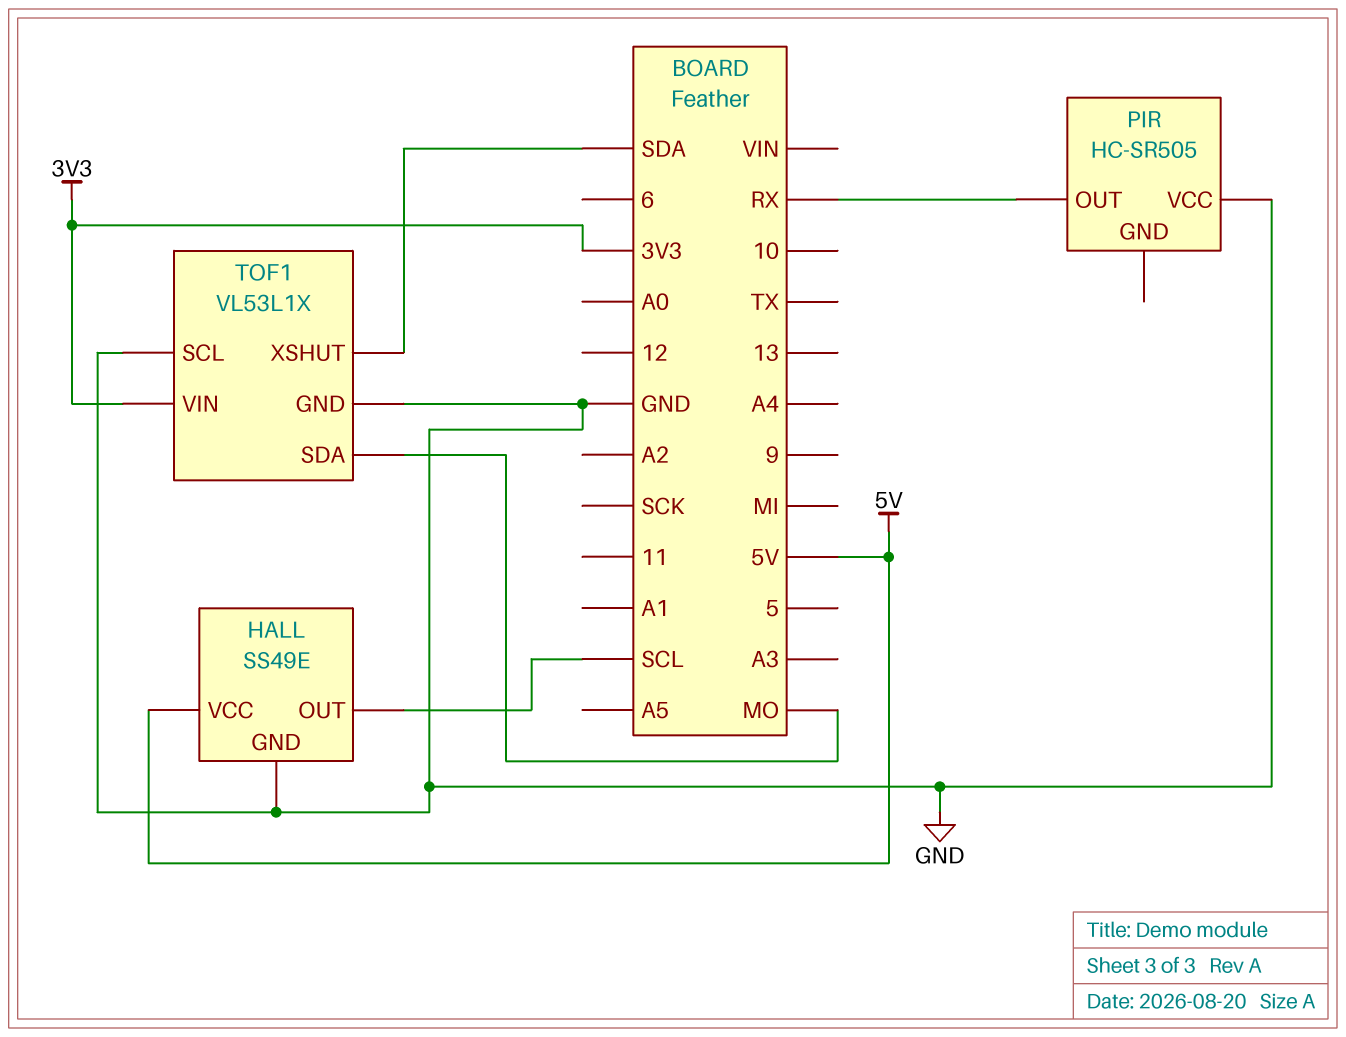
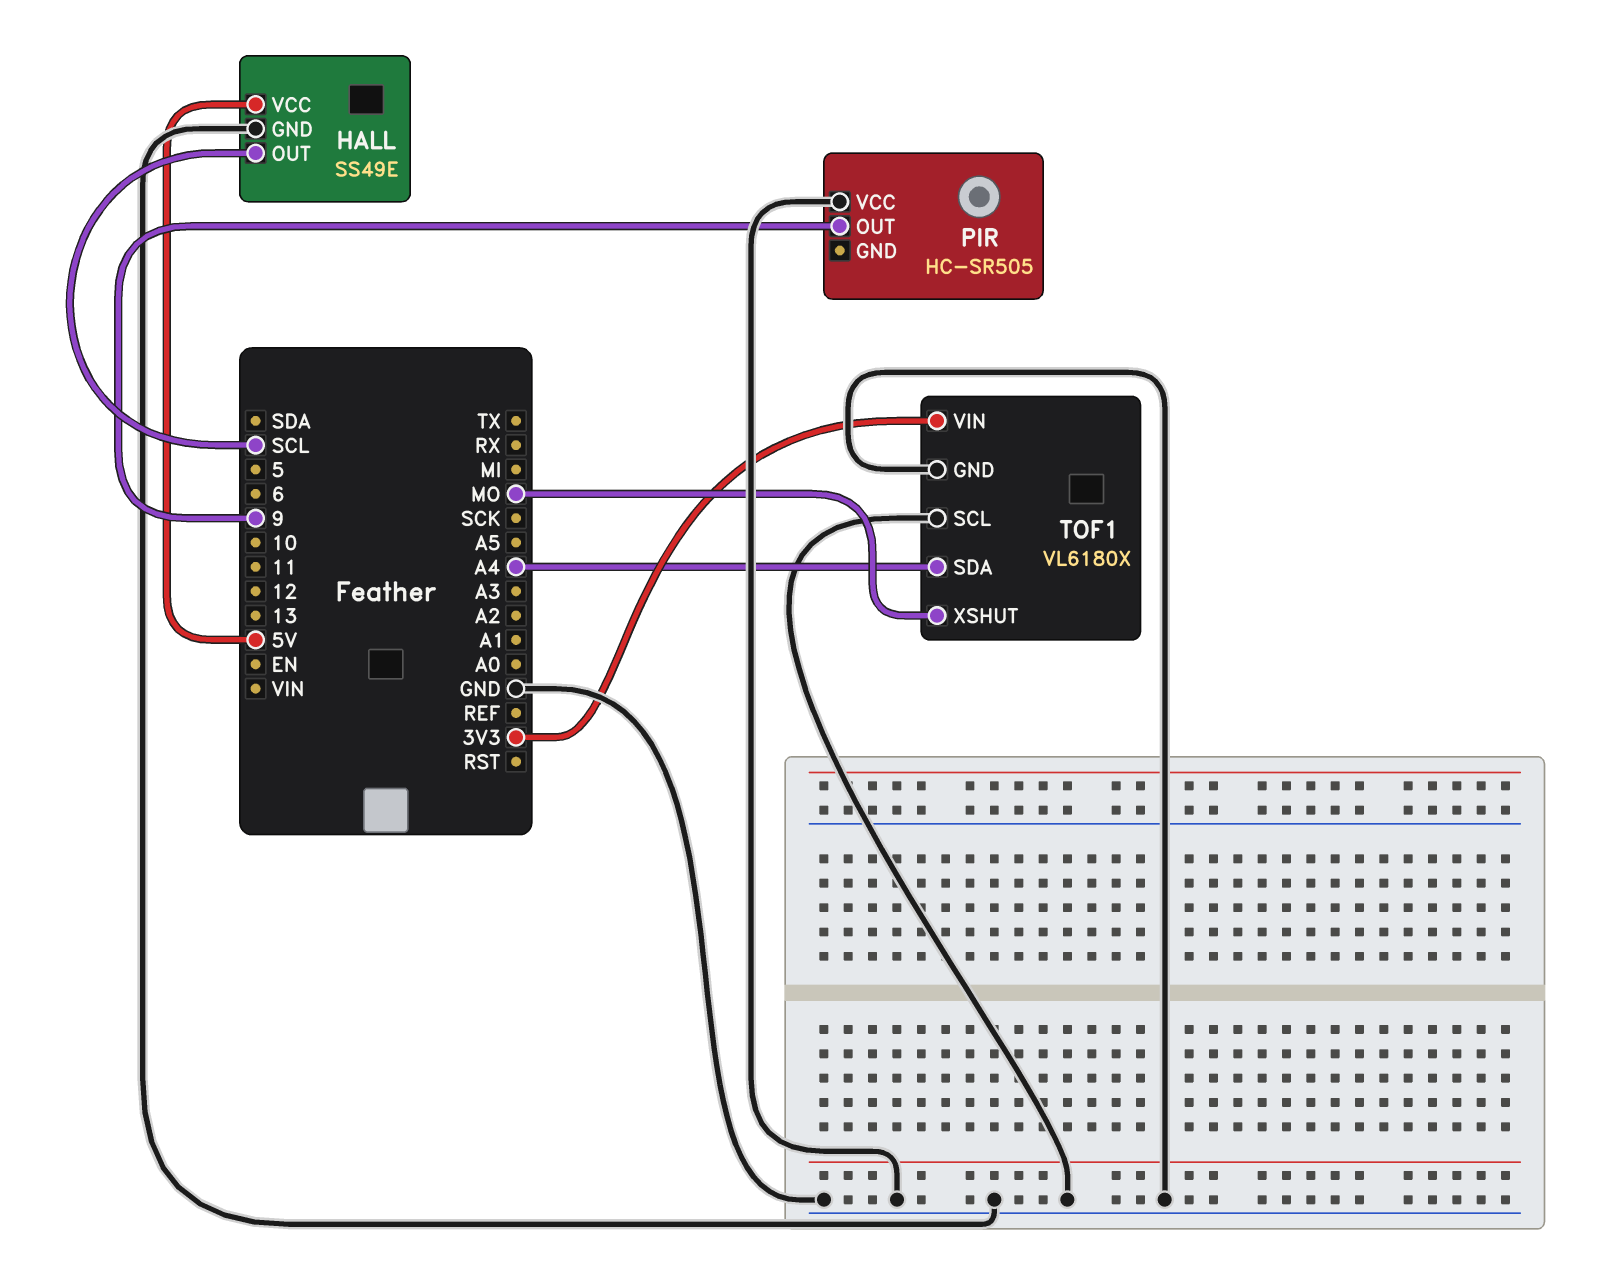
PIR pin OUT: RX -> 9
TOF1: VL53L1X -> VL6180X
TOF1 pin SDA: MO -> A4
TOF1 pin XSHUT: SDA -> MO

